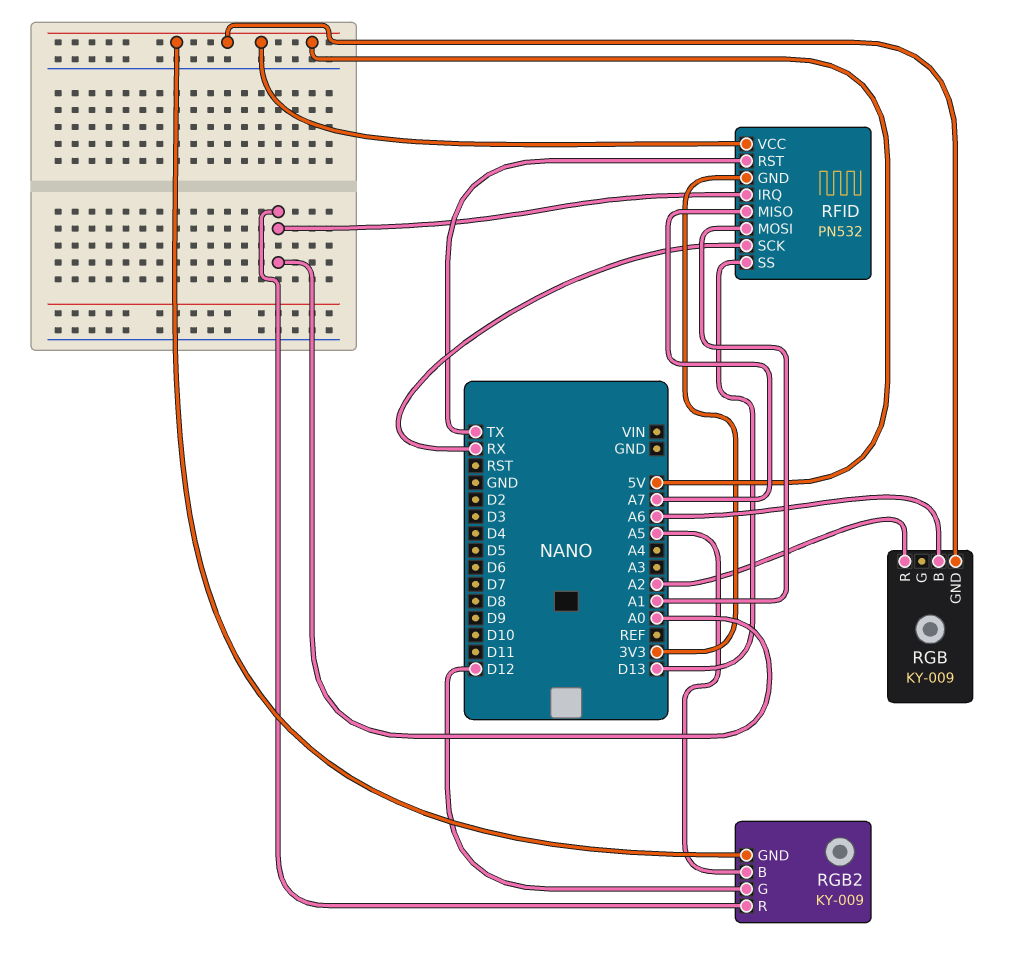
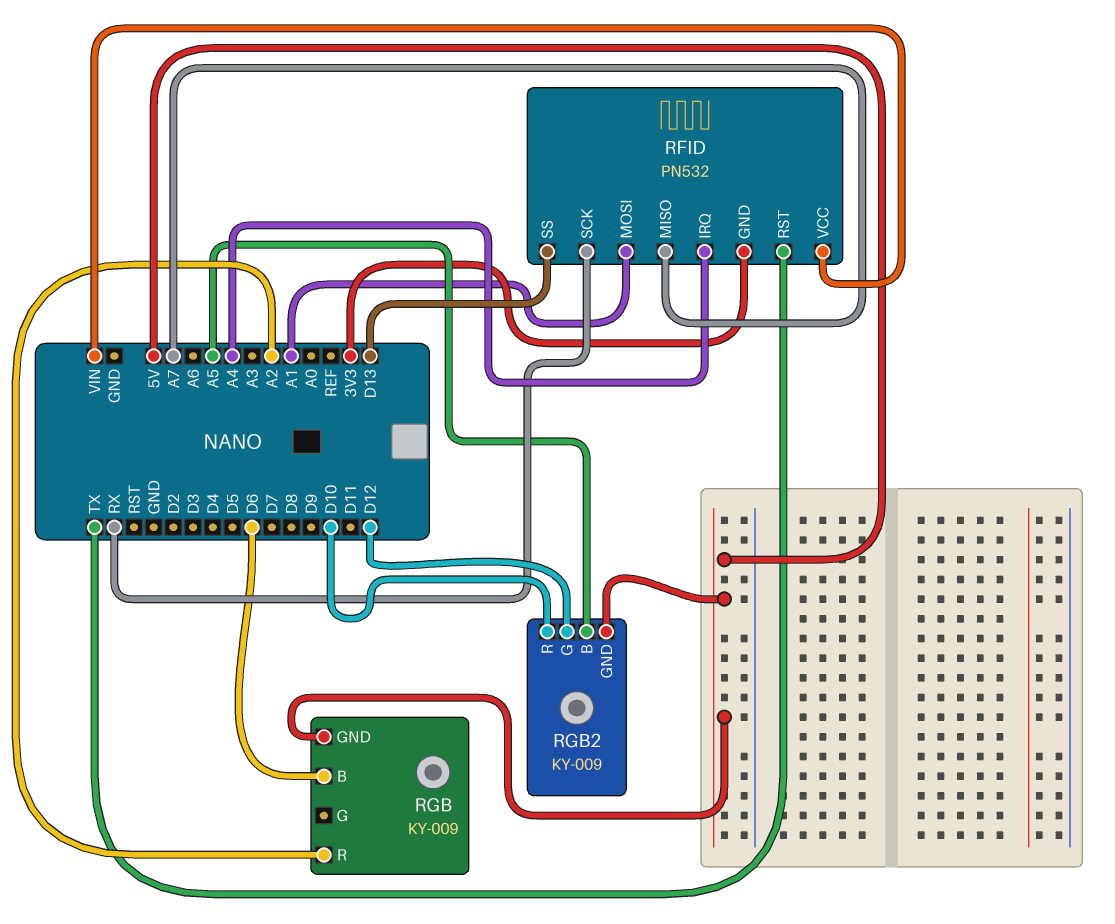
RFID pin IRQ: A0 -> A4
RFID pin VCC: 5V -> VIN
RGB pin B: A6 -> D6
RGB2 pin R: A0 -> D10

